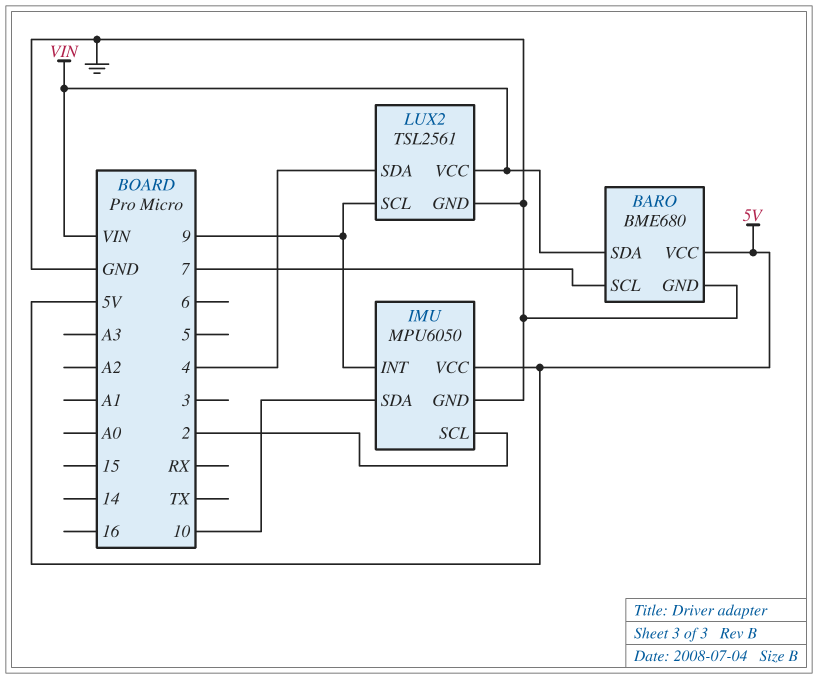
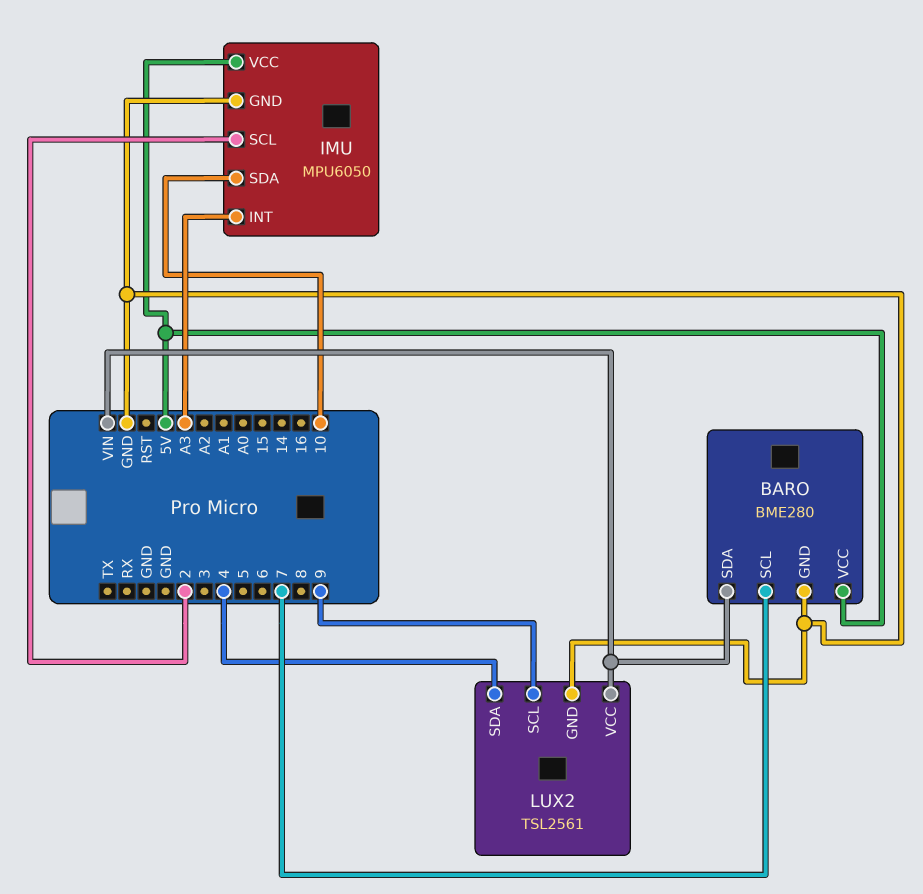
BARO: BME680 -> BME280
IMU pin INT: 9 -> A3

